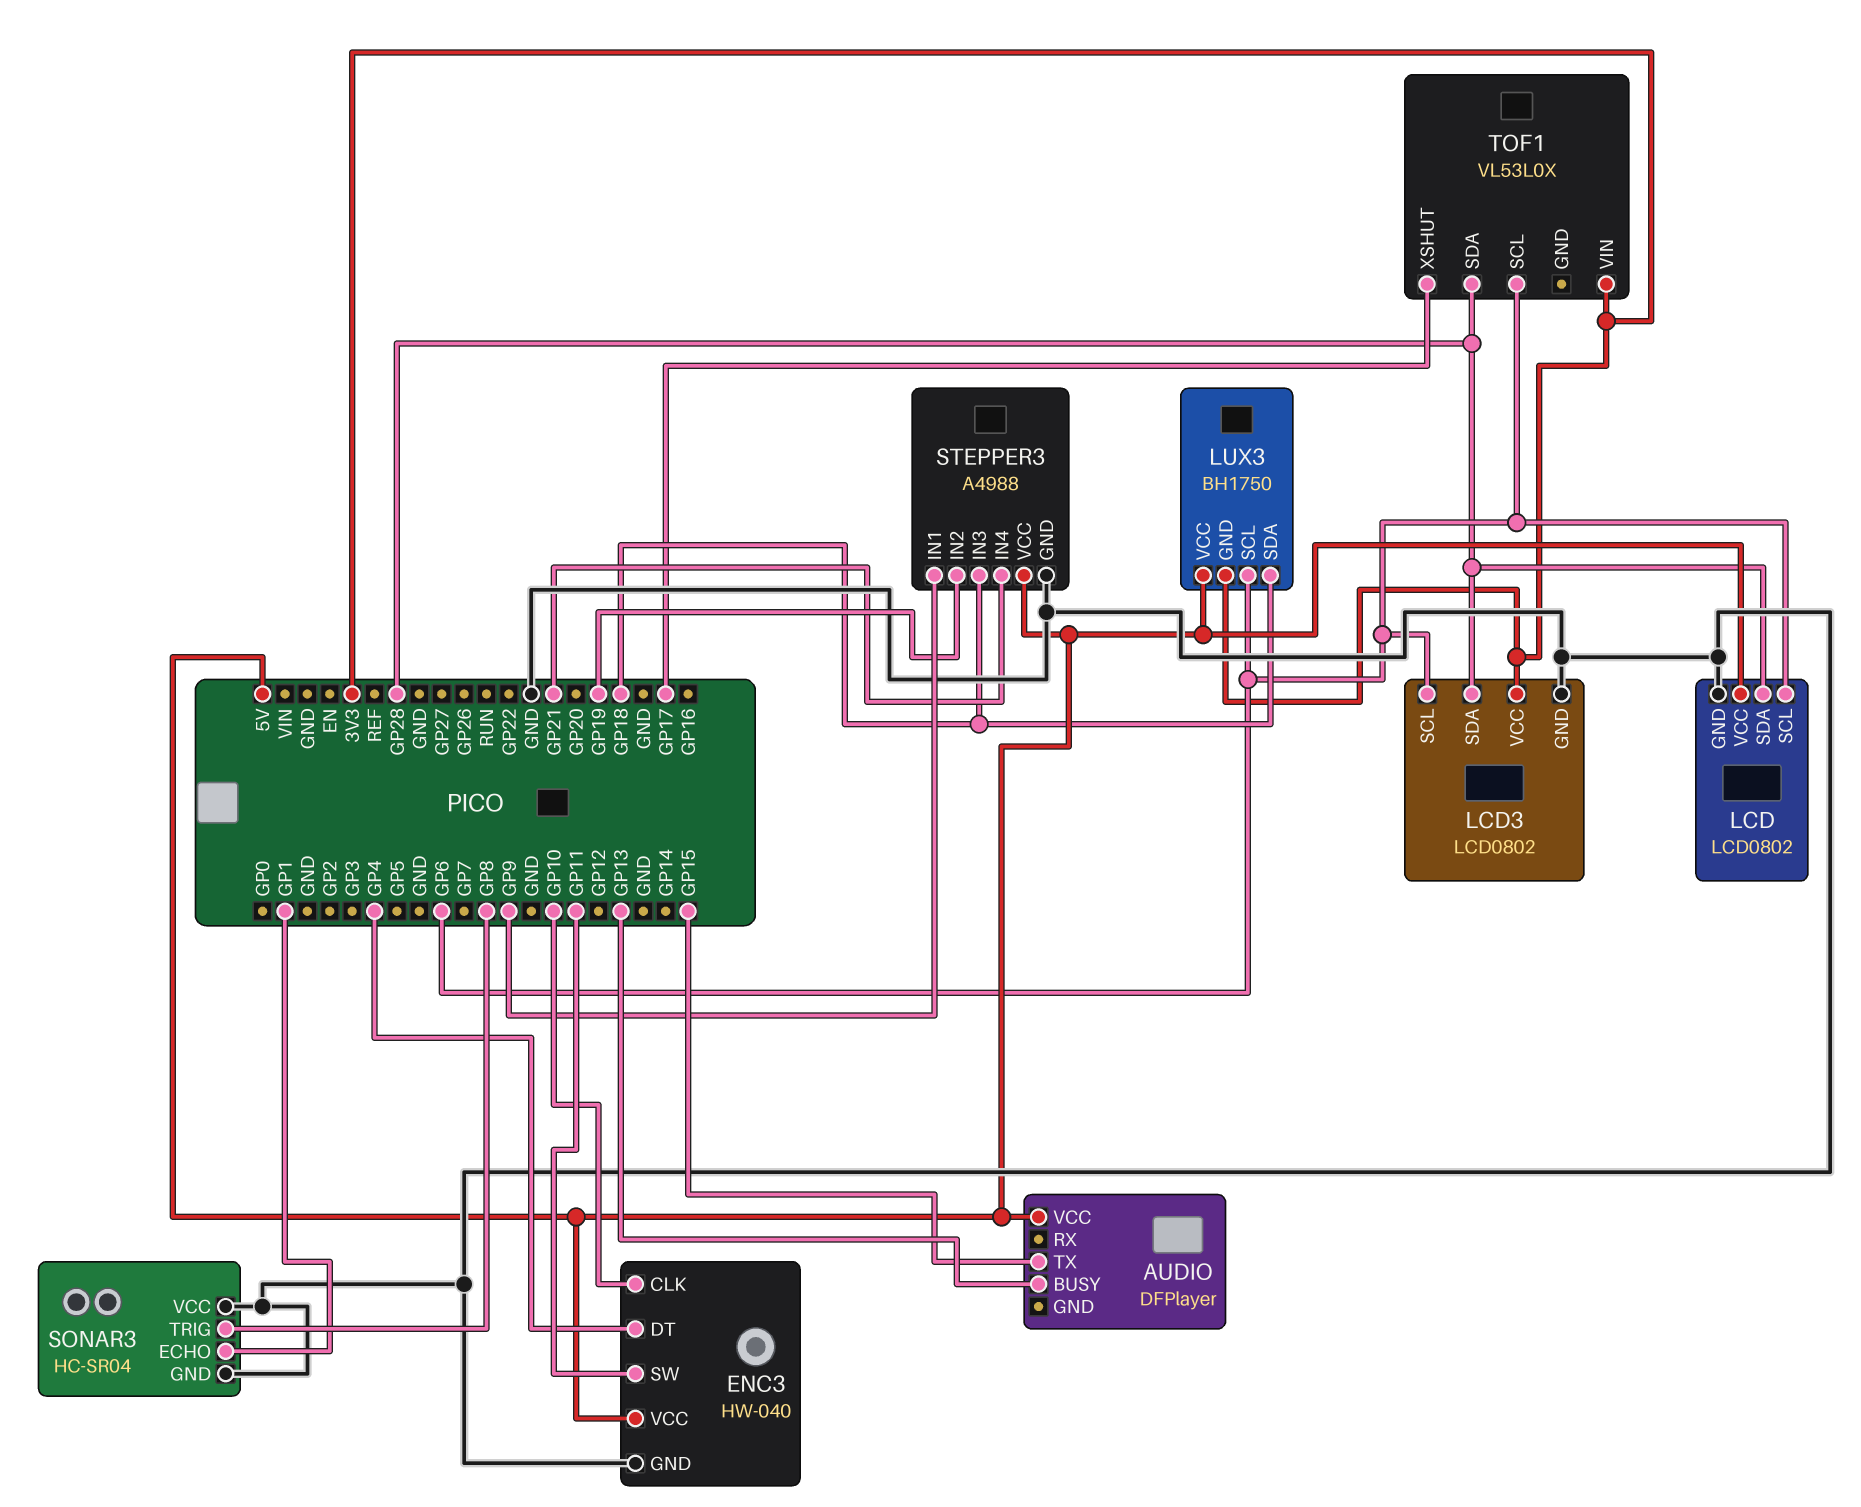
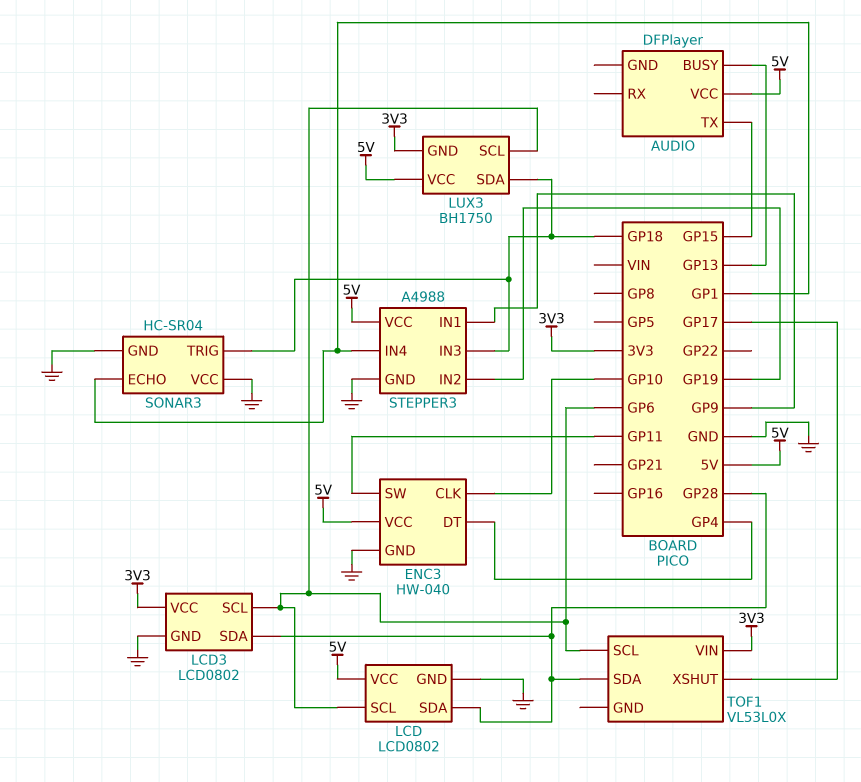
SONAR3 pin TRIG: GP8 -> GP18
STEPPER3 pin IN4: GP21 -> GP1

